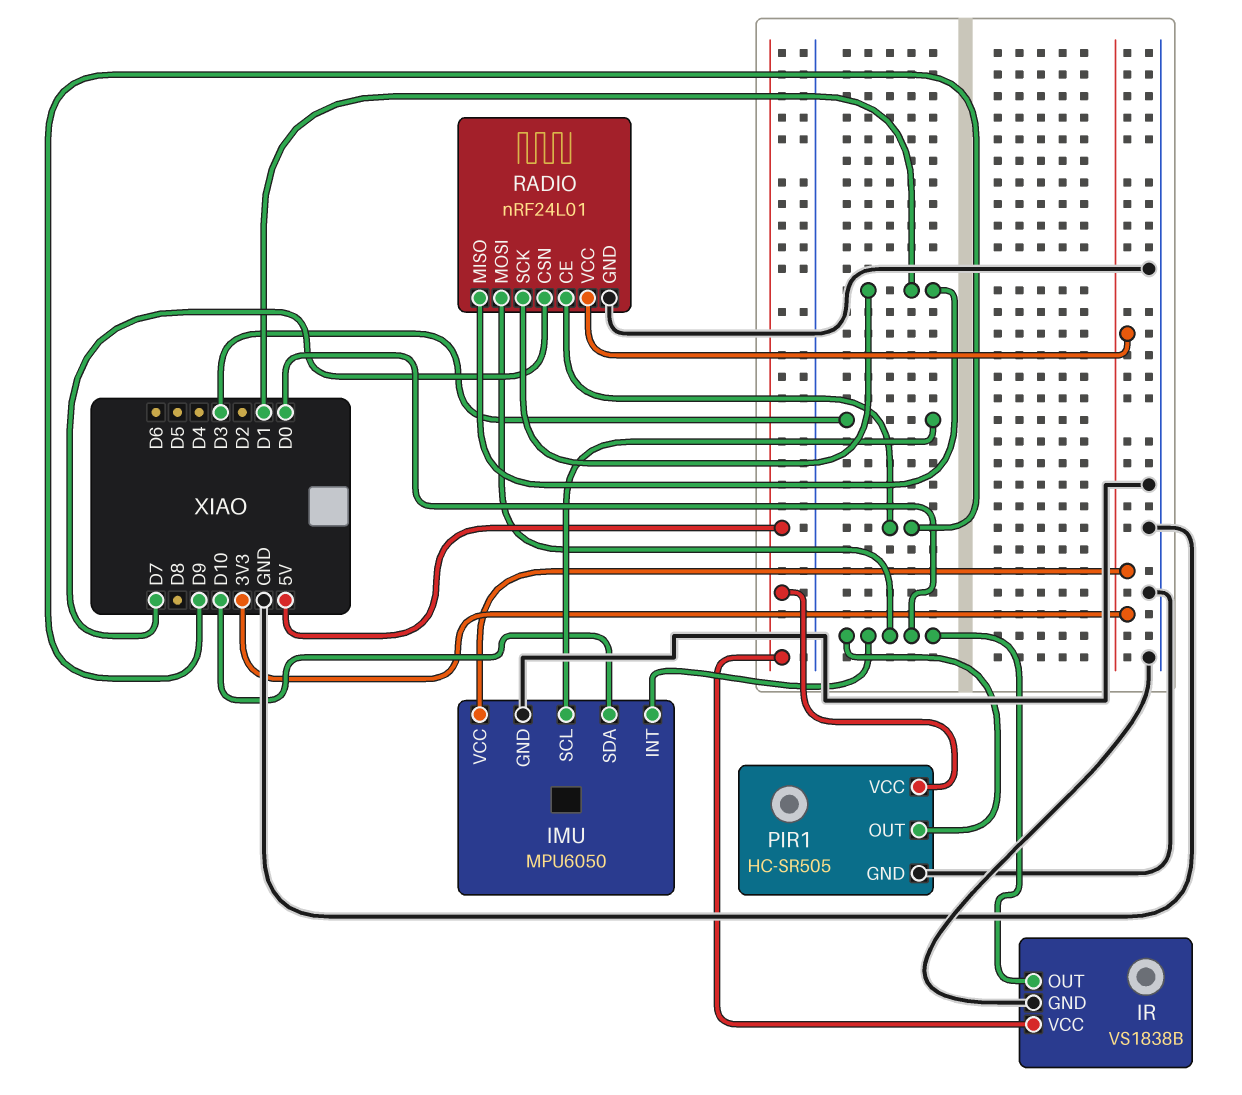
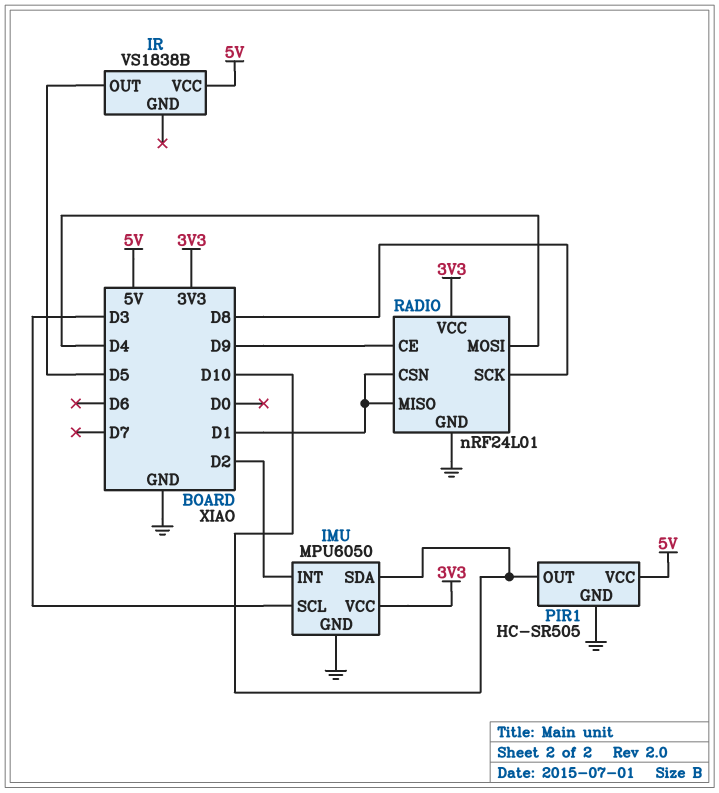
IMU pin INT: D0 -> D2
IR pin GND: GND -> none
IR pin OUT: D0 -> D5
PIR1 pin OUT: D0 -> D10
RADIO pin CSN: D7 -> D1
RADIO pin MOSI: D0 -> D4
RADIO pin SCK: D1 -> D8

